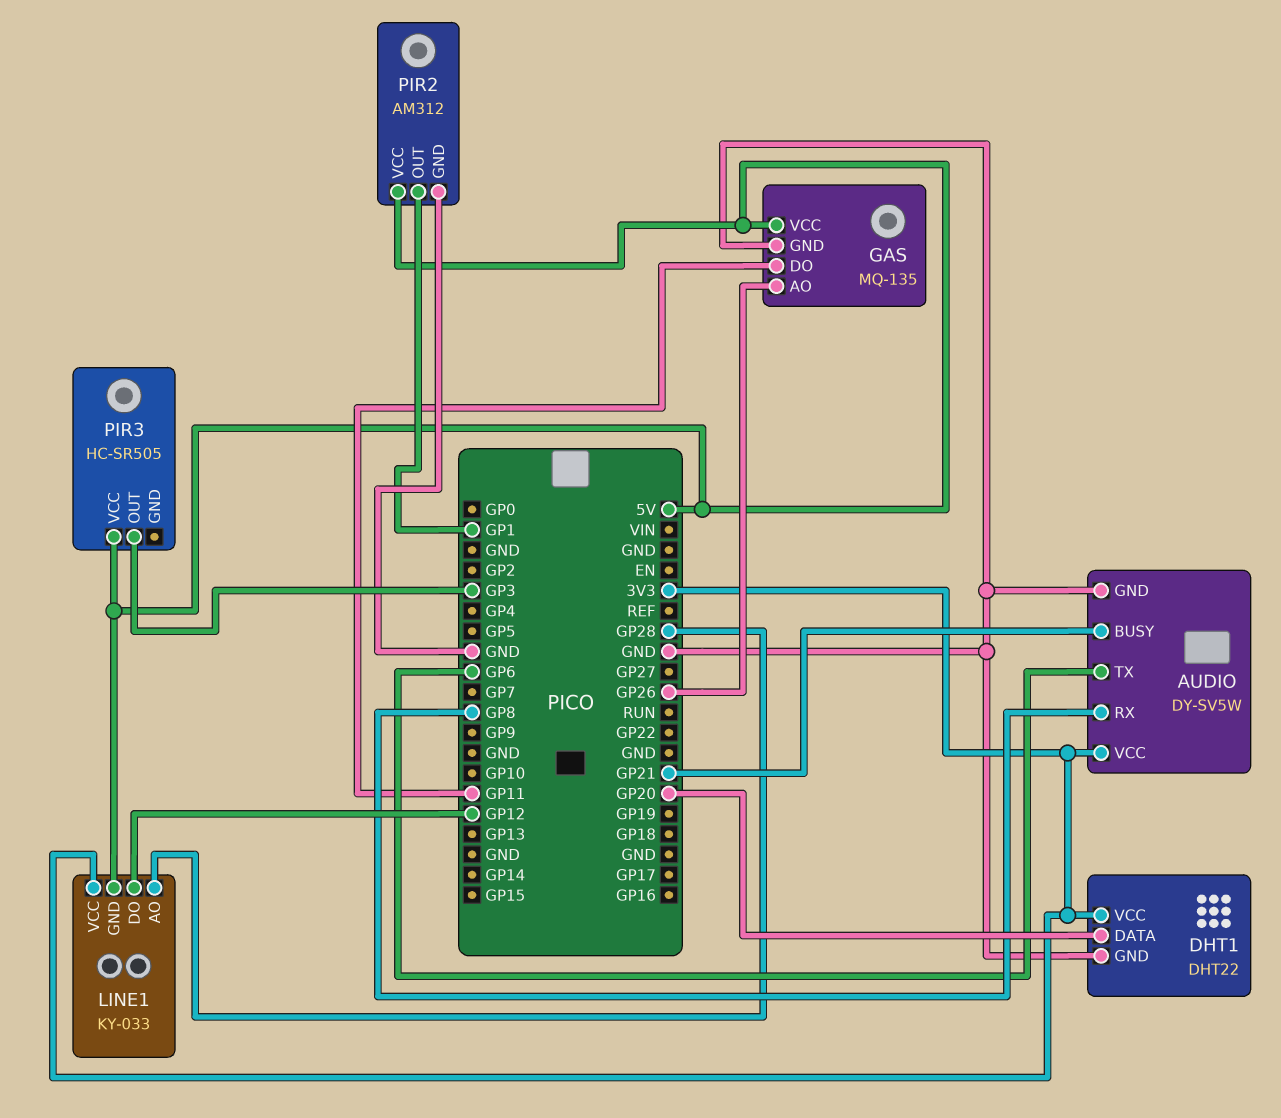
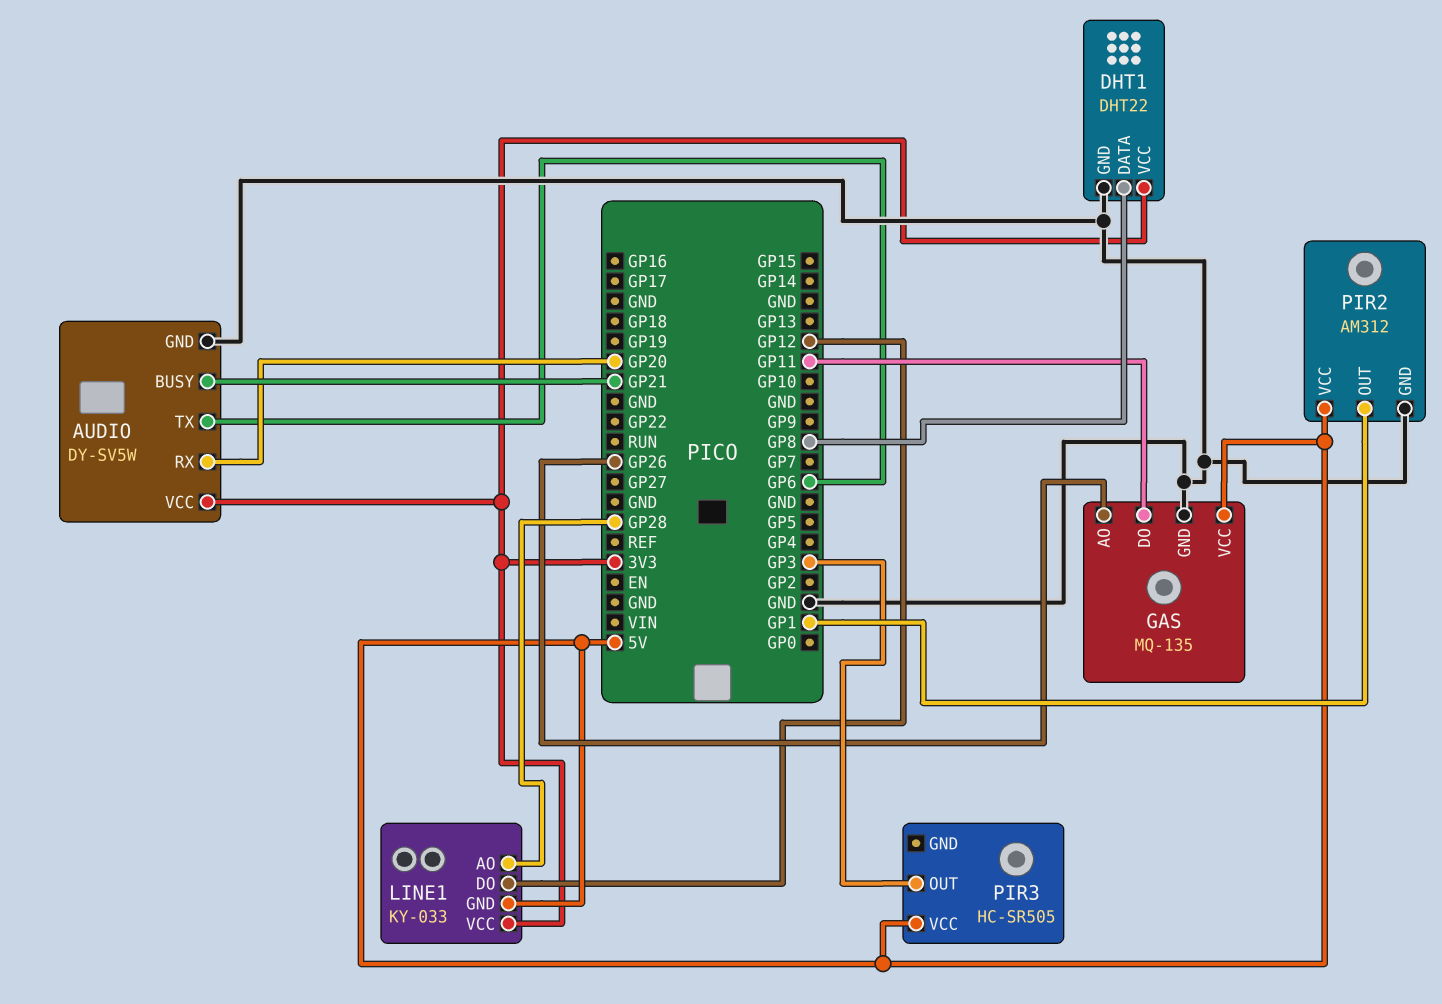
AUDIO pin RX: GP8 -> GP20
DHT1 pin DATA: GP20 -> GP8

